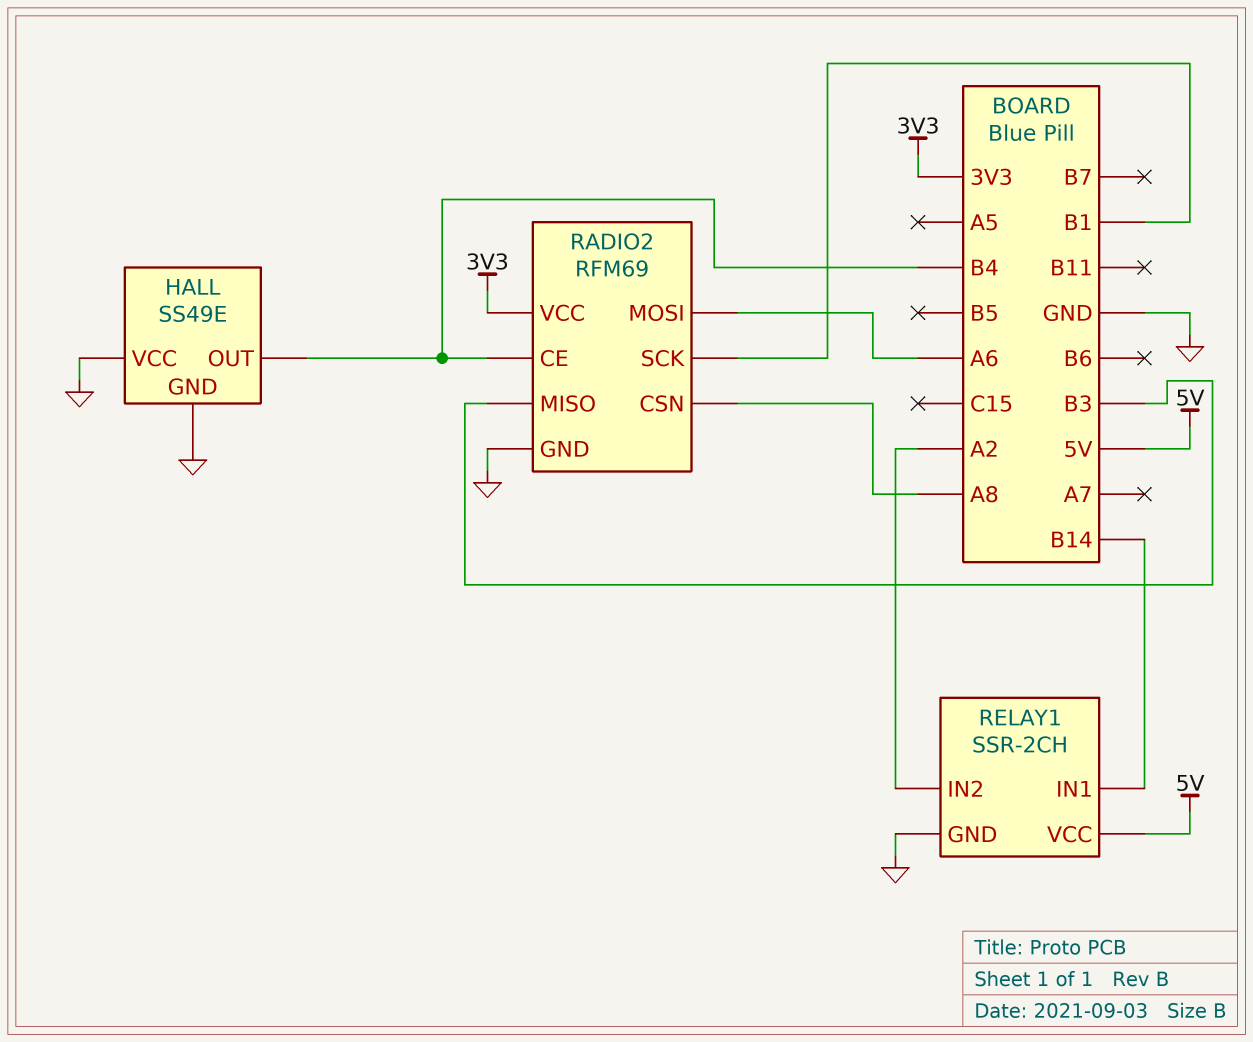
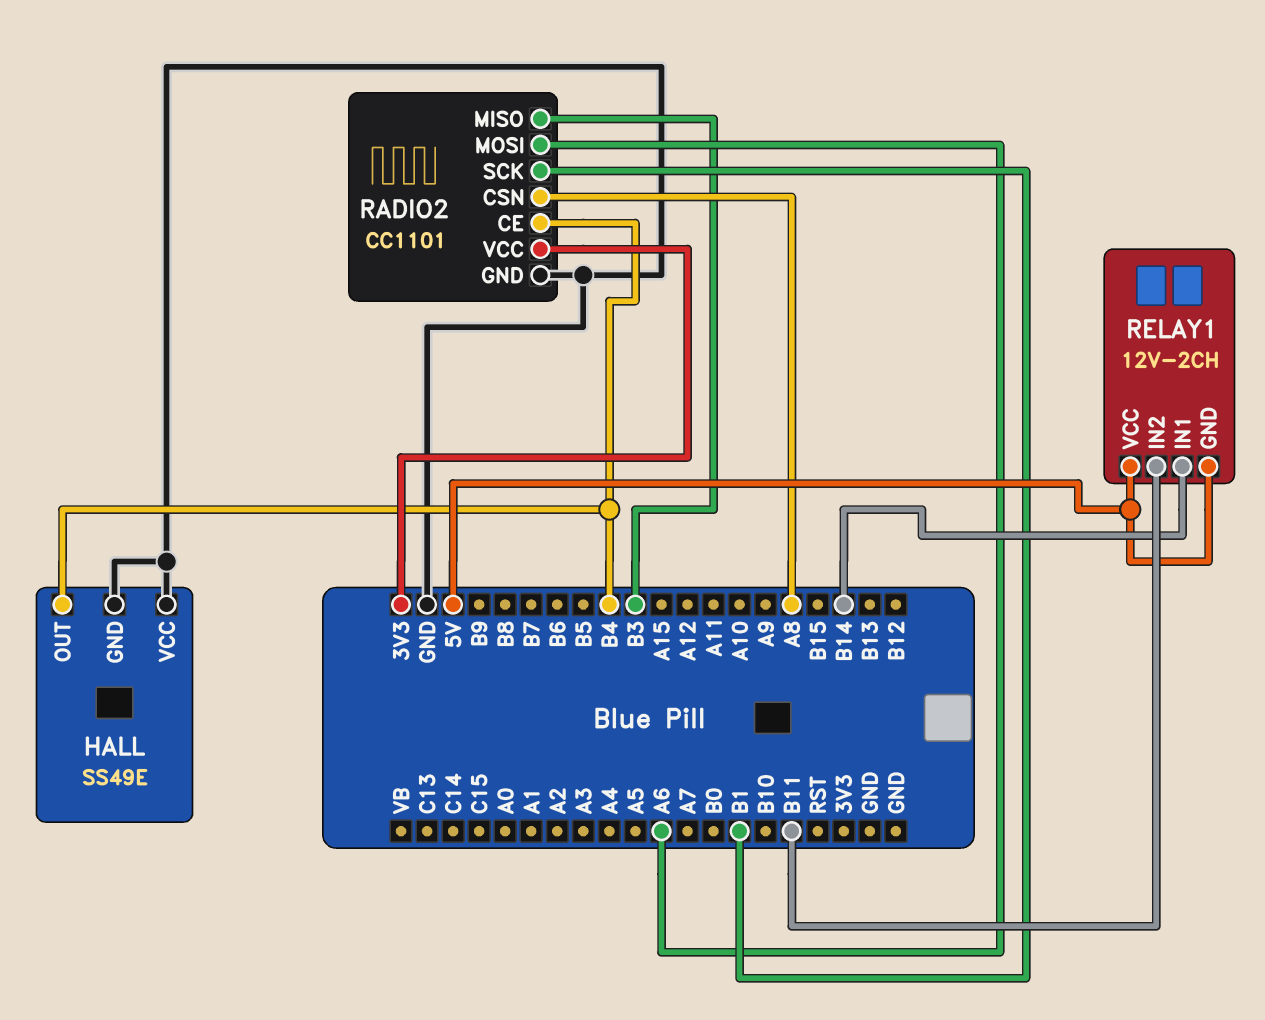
RADIO2: RFM69 -> CC1101
RELAY1: SSR-2CH -> 12V-2CH
RELAY1 pin GND: GND -> 5V
RELAY1 pin IN2: A2 -> B11

